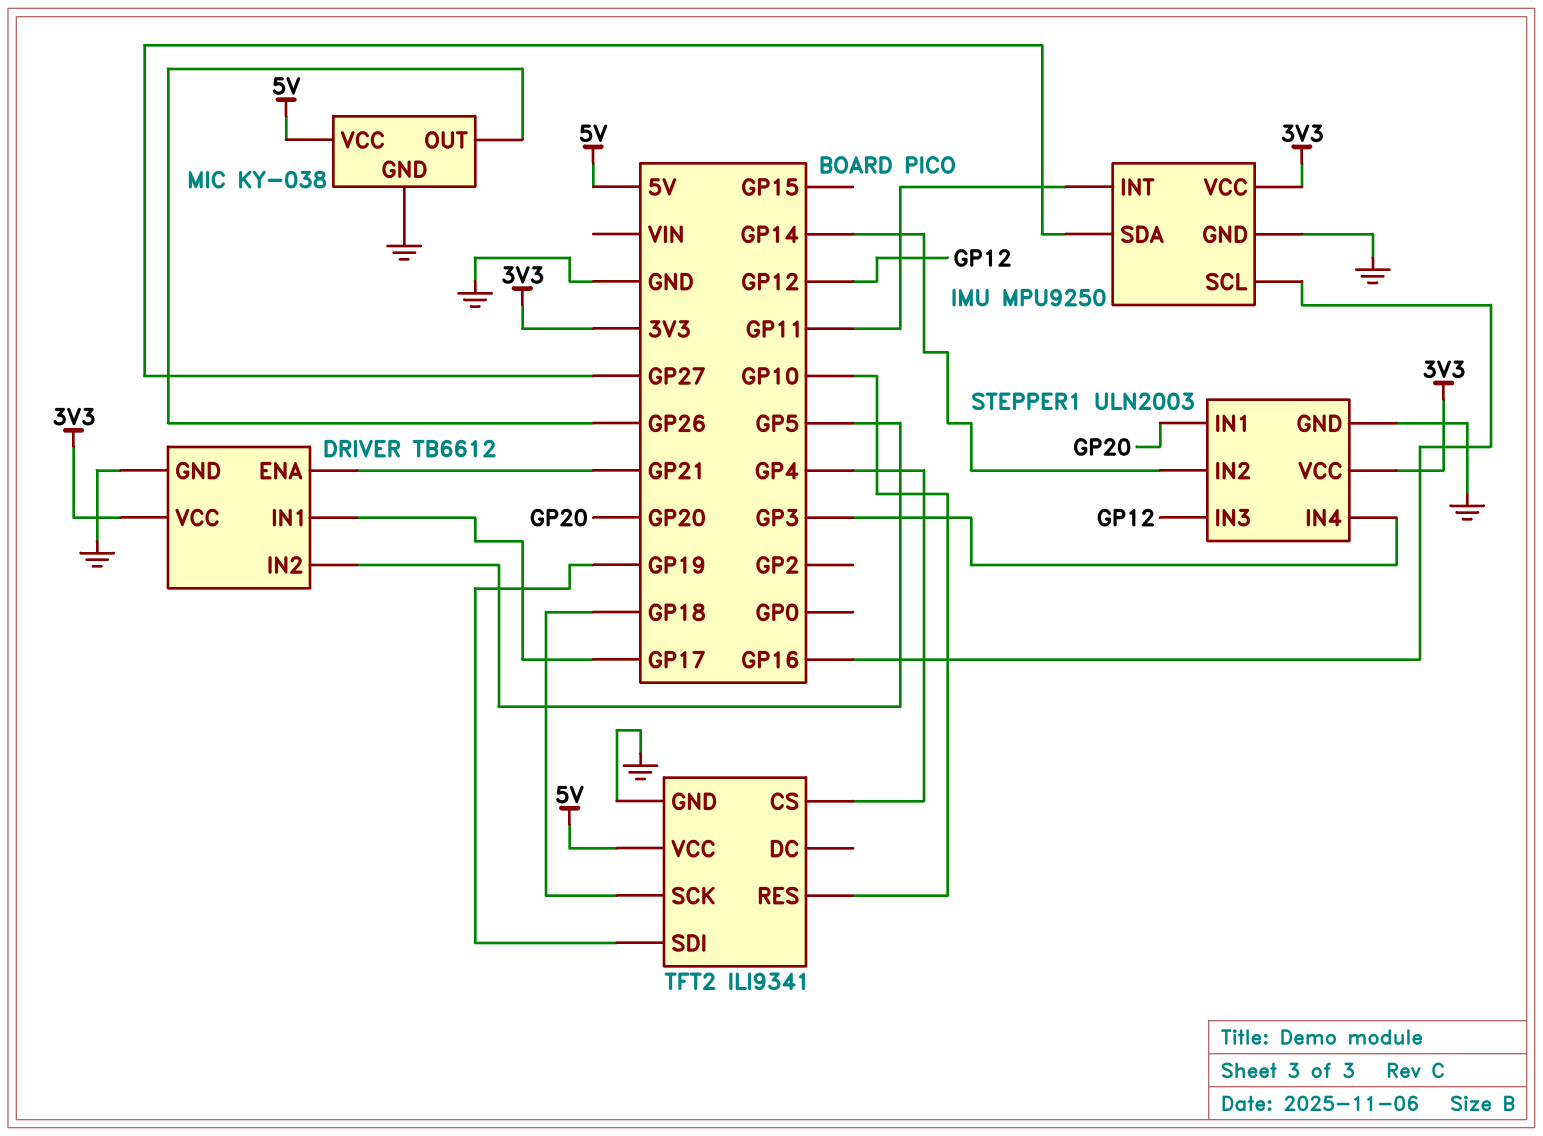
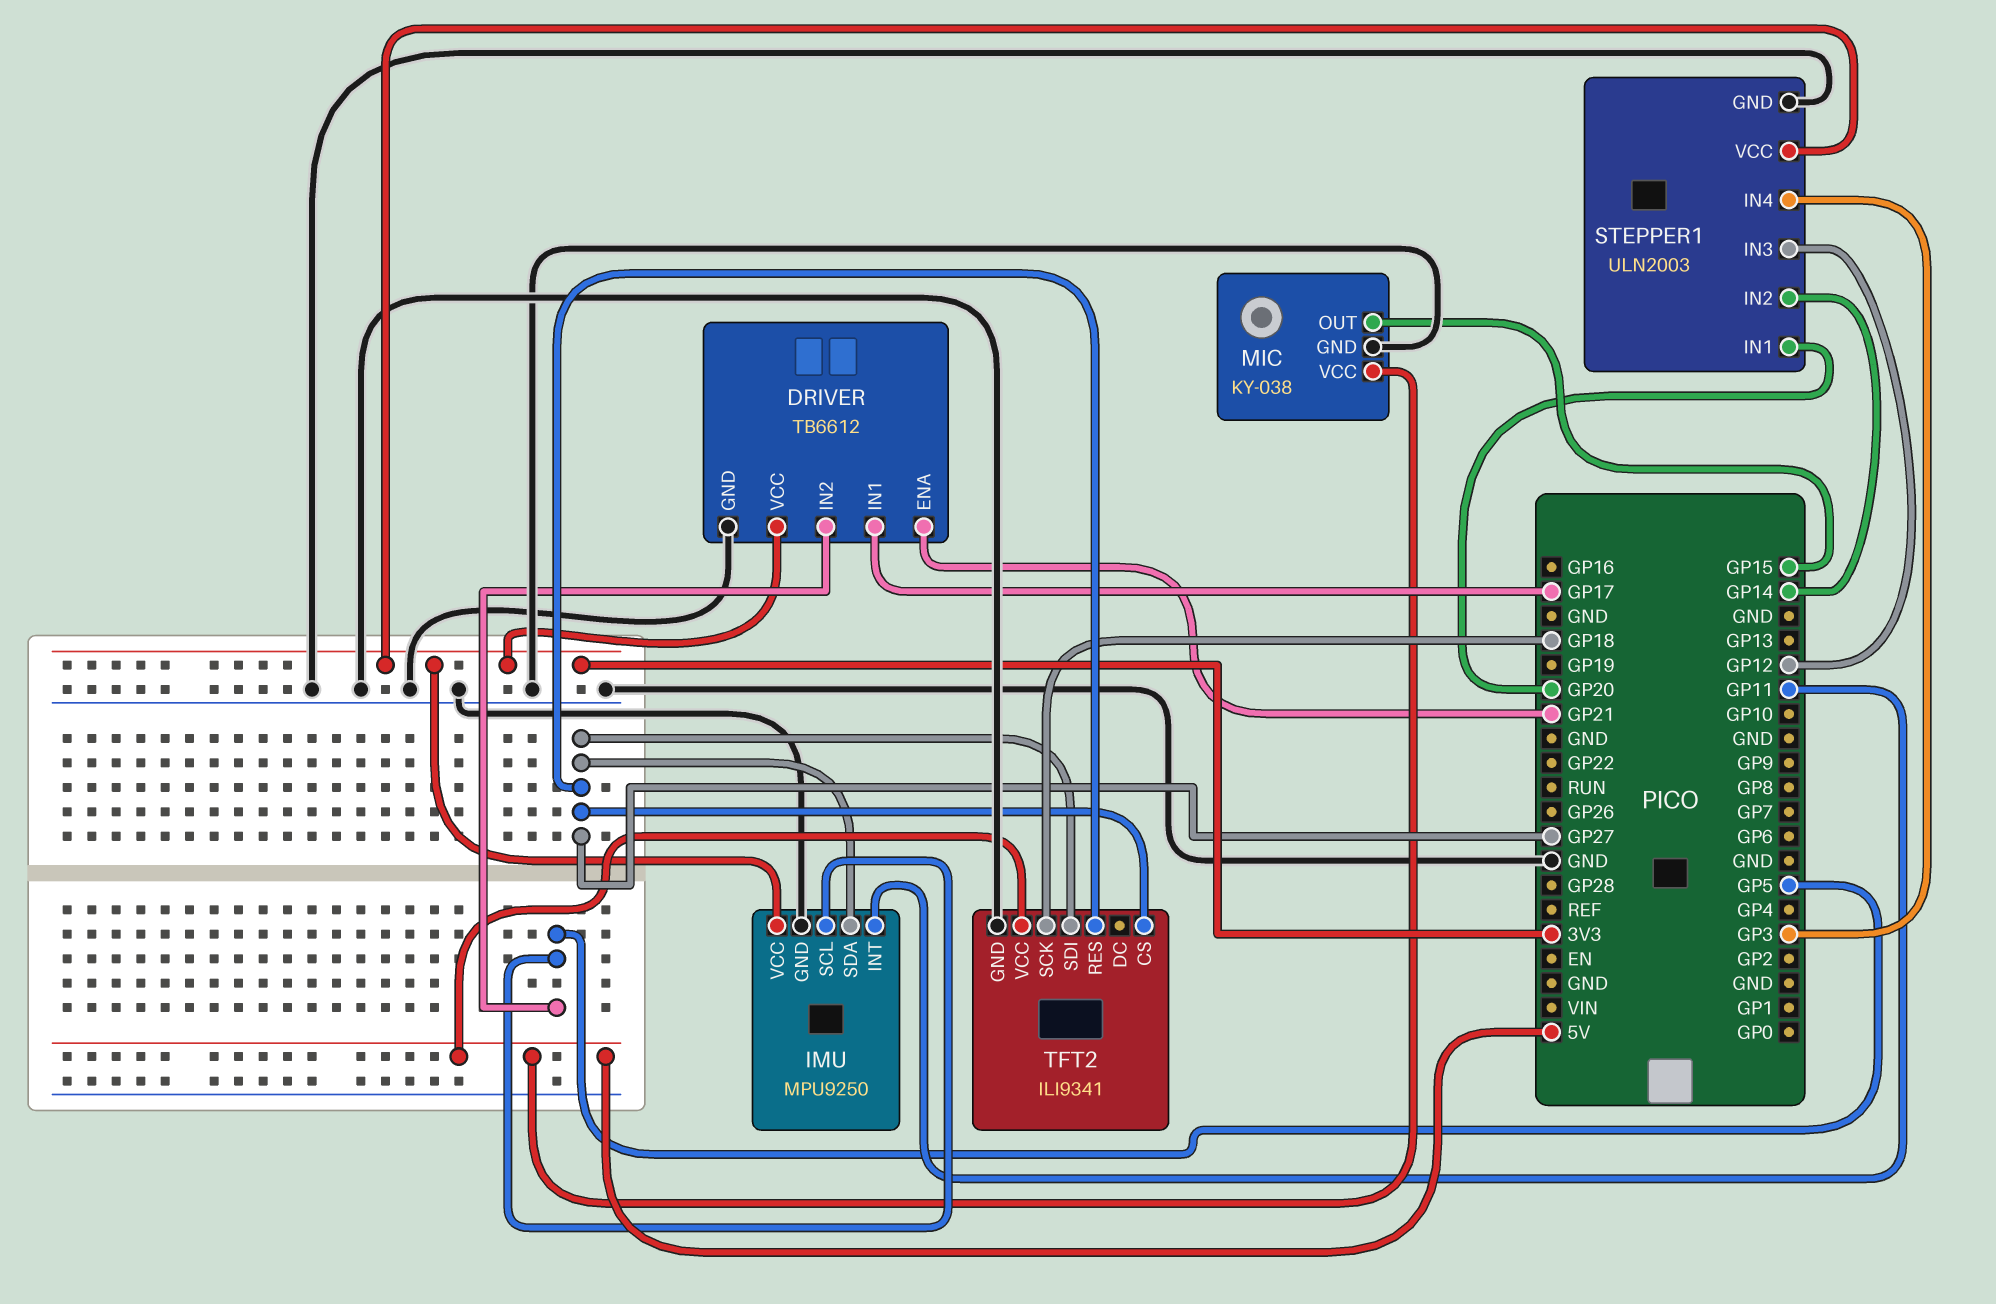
IMU pin SCL: GP16 -> GP5
MIC pin OUT: GP26 -> GP15
TFT2 pin CS: GP4 -> GP27
TFT2 pin RES: GP10 -> GP27
TFT2 pin SDI: GP19 -> GP27

